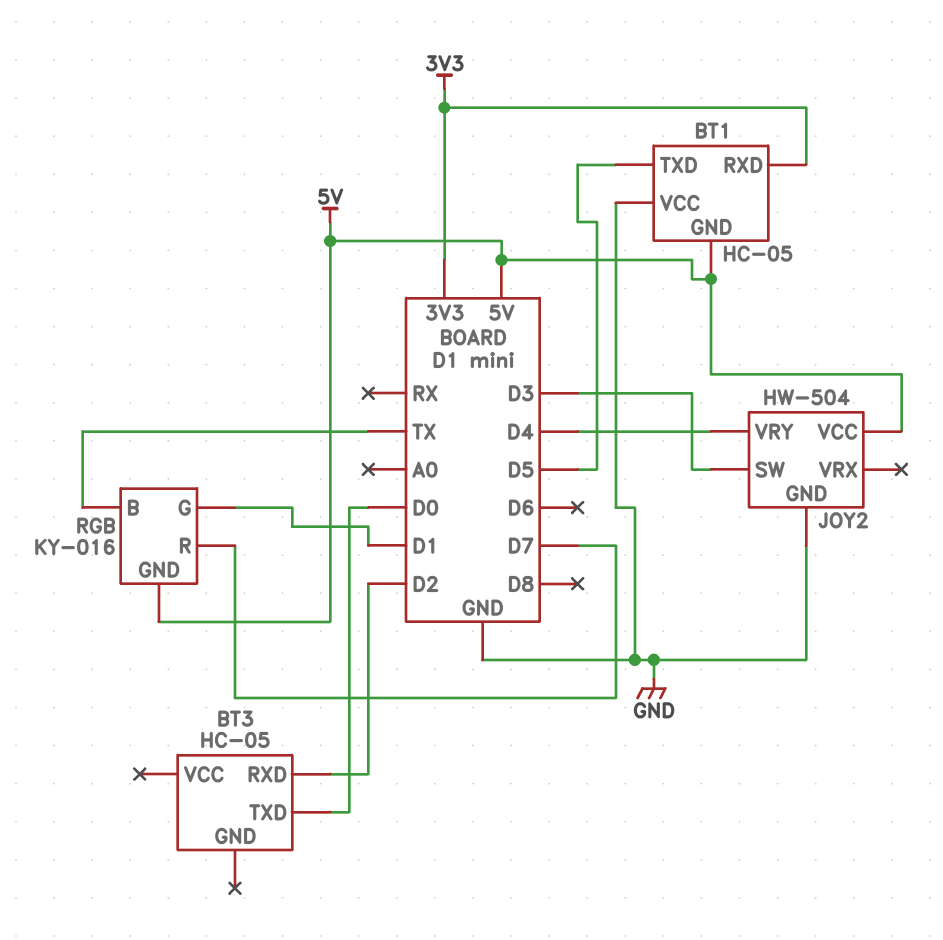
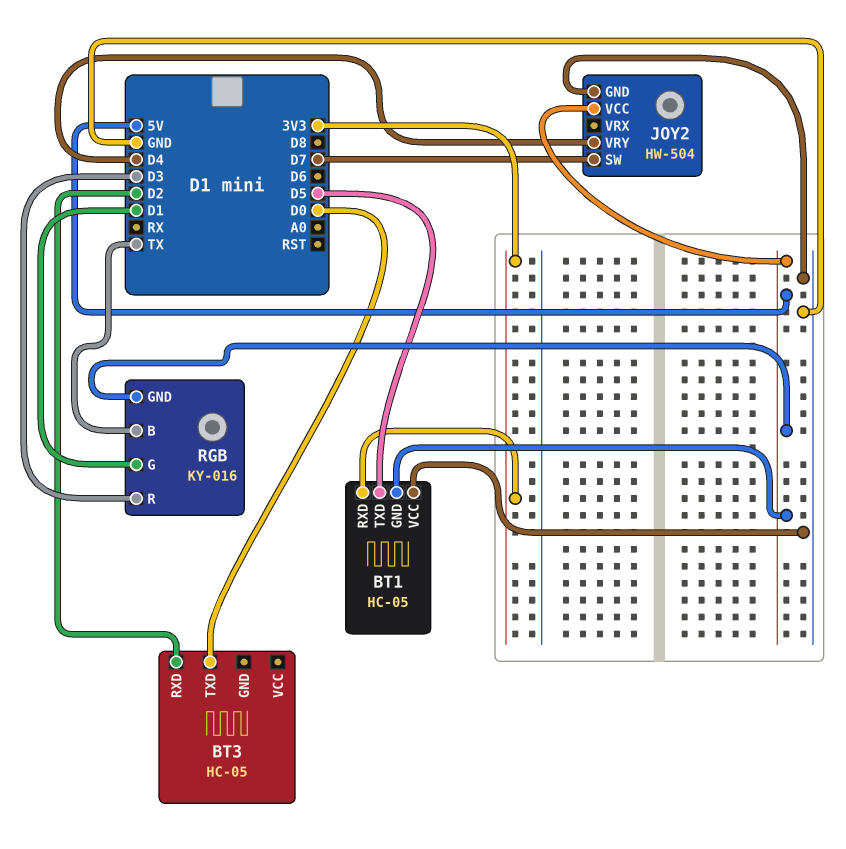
JOY2 pin SW: D3 -> D7
RGB pin R: D7 -> D3

